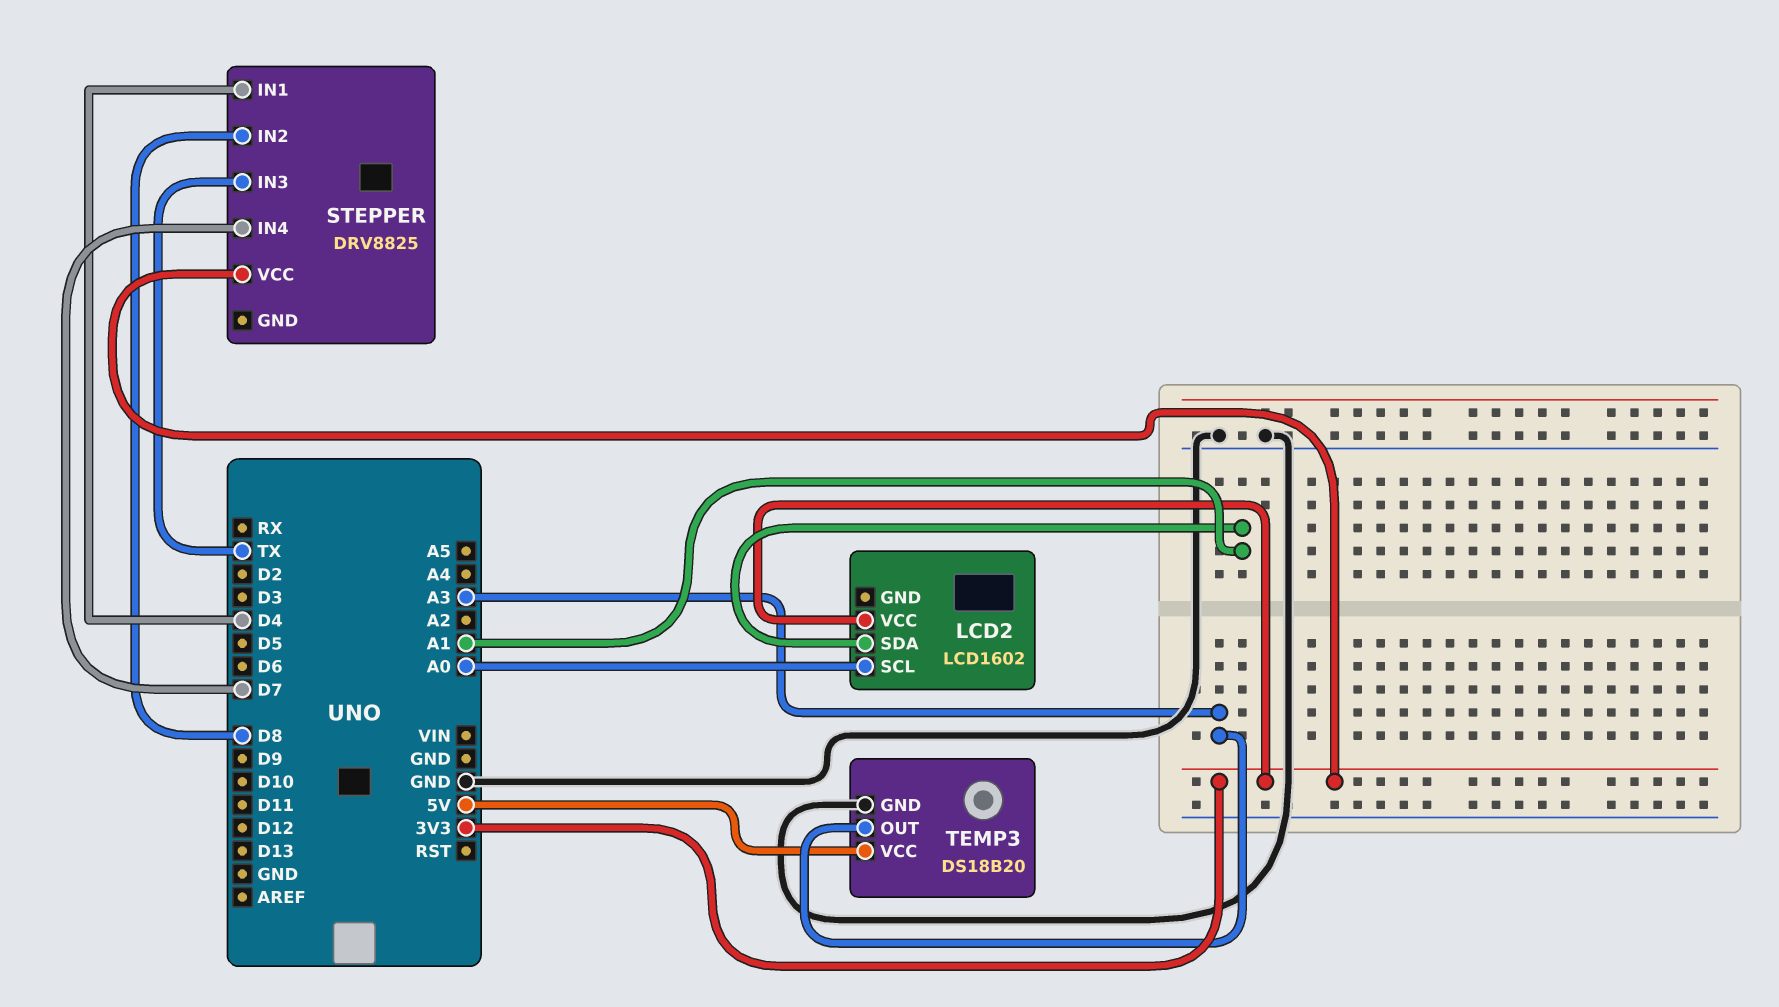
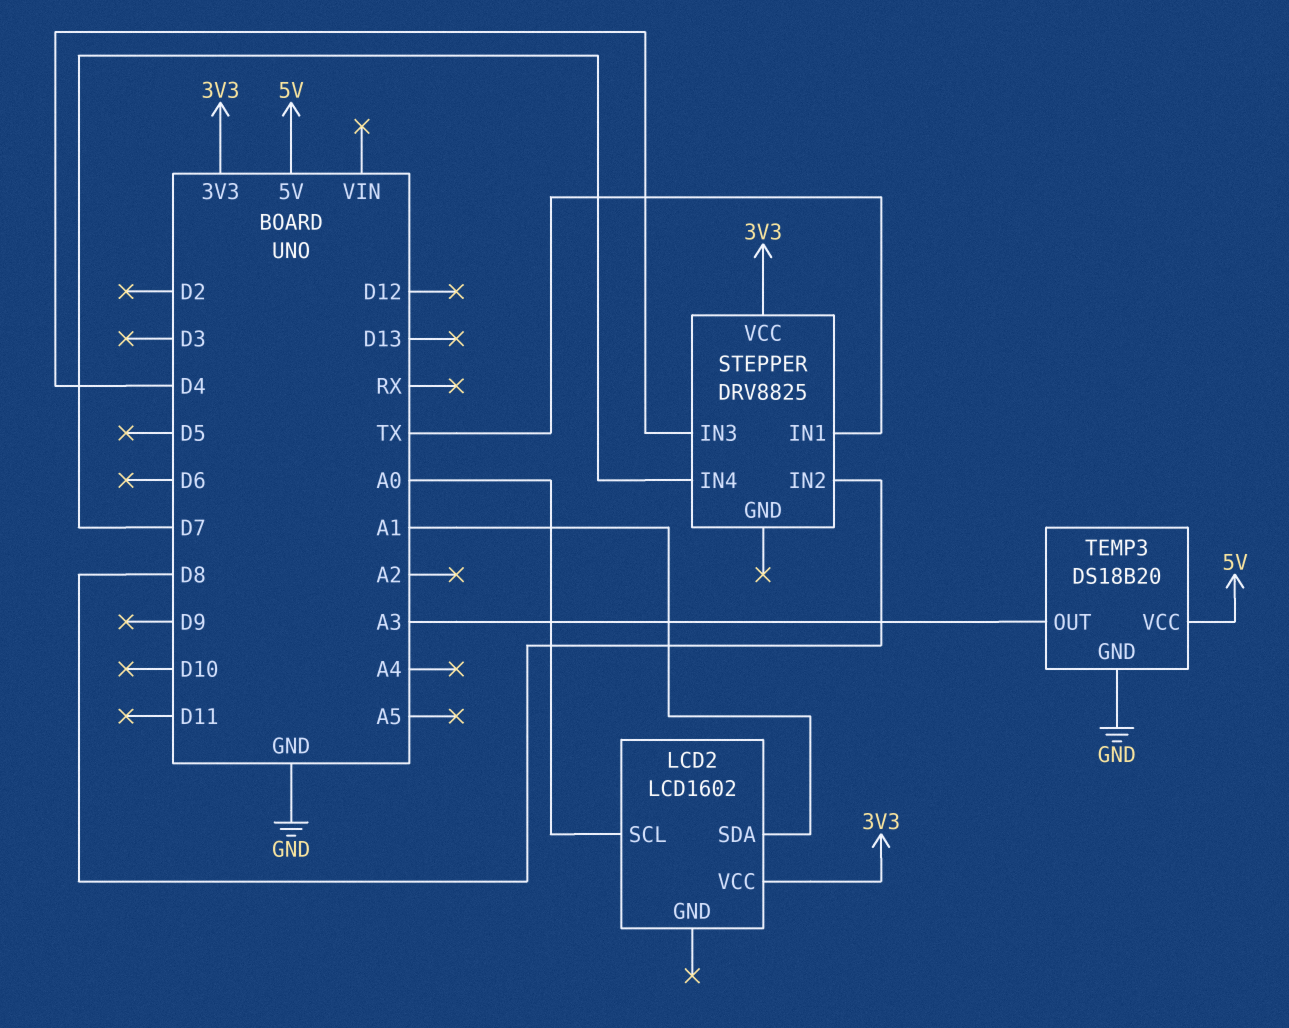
STEPPER pin IN1: D4 -> TX
STEPPER pin IN3: TX -> D4

